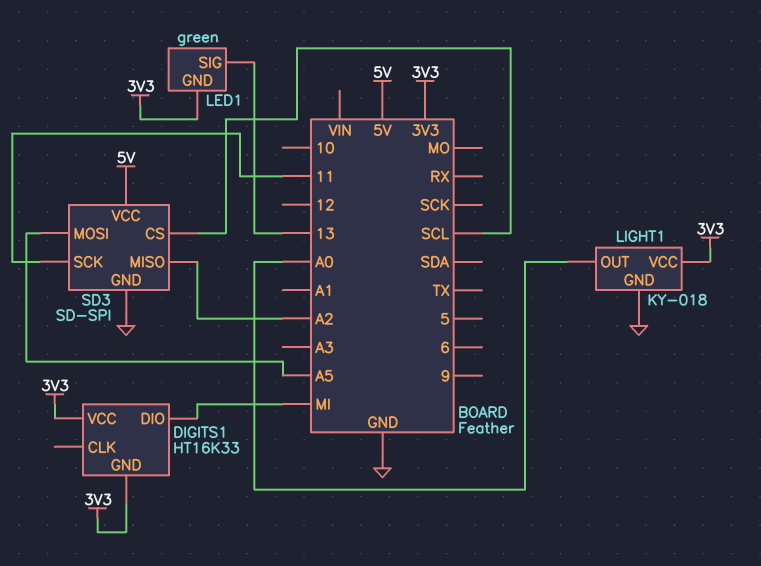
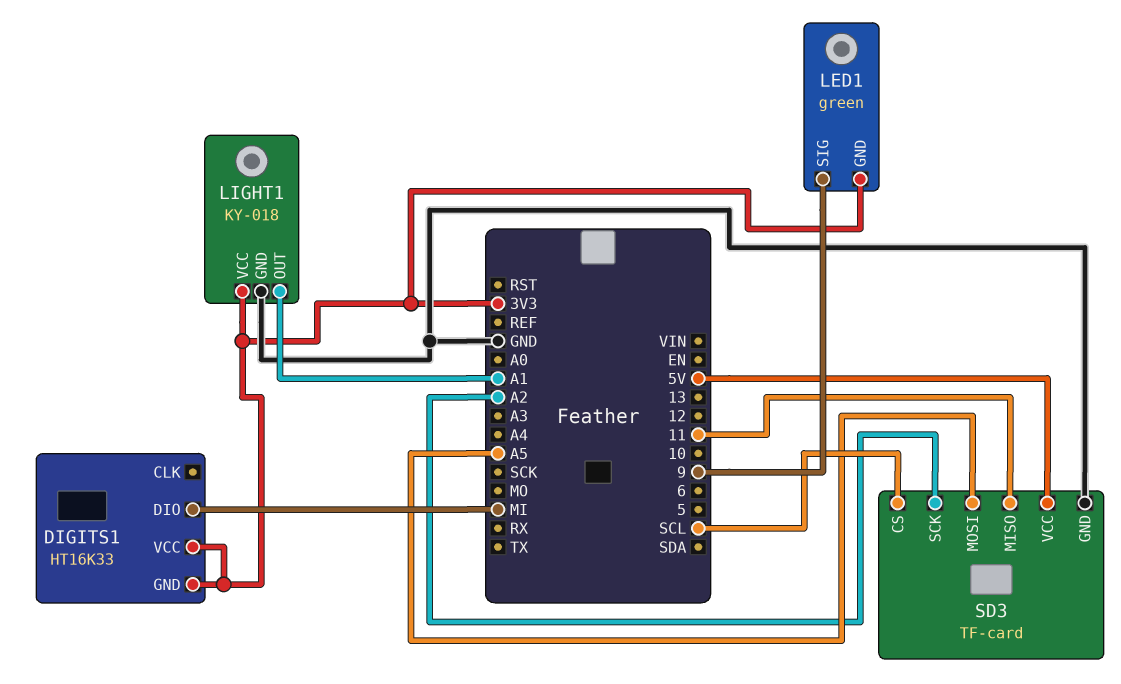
LED1 pin SIG: 13 -> 9
LIGHT1 pin OUT: A0 -> A1
SD3: SD-SPI -> TF-card
SD3 pin MISO: A2 -> 11
SD3 pin SCK: 11 -> A2

